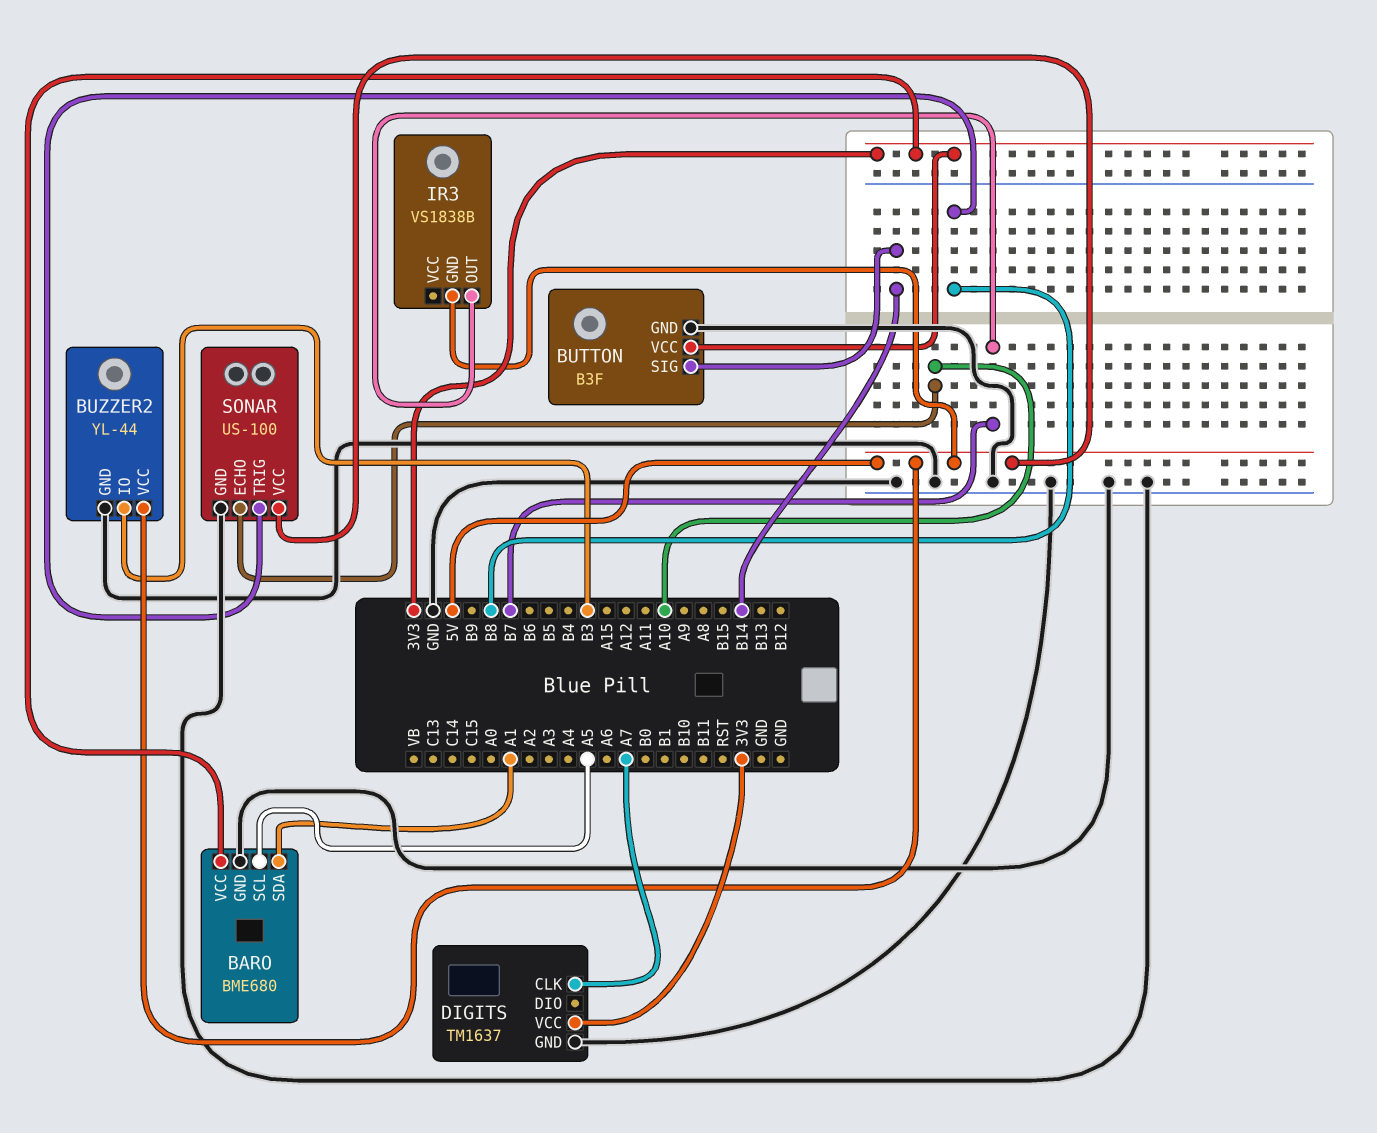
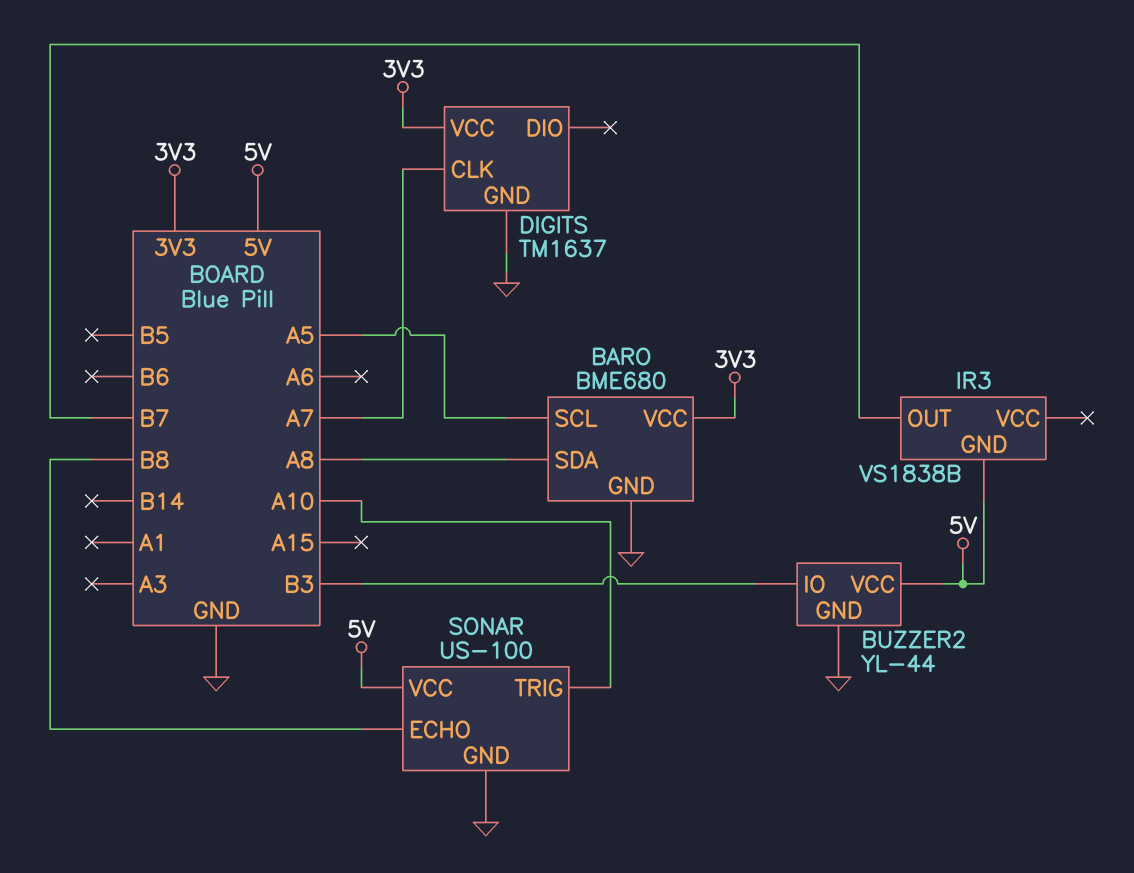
BARO pin SDA: A1 -> A8
BUTTON: B3F -> none
BUTTON pin GND: GND -> none
BUTTON pin SIG: B14 -> none
BUTTON pin VCC: 3V3 -> none
SONAR pin ECHO: A10 -> B8
SONAR pin TRIG: B8 -> A10

